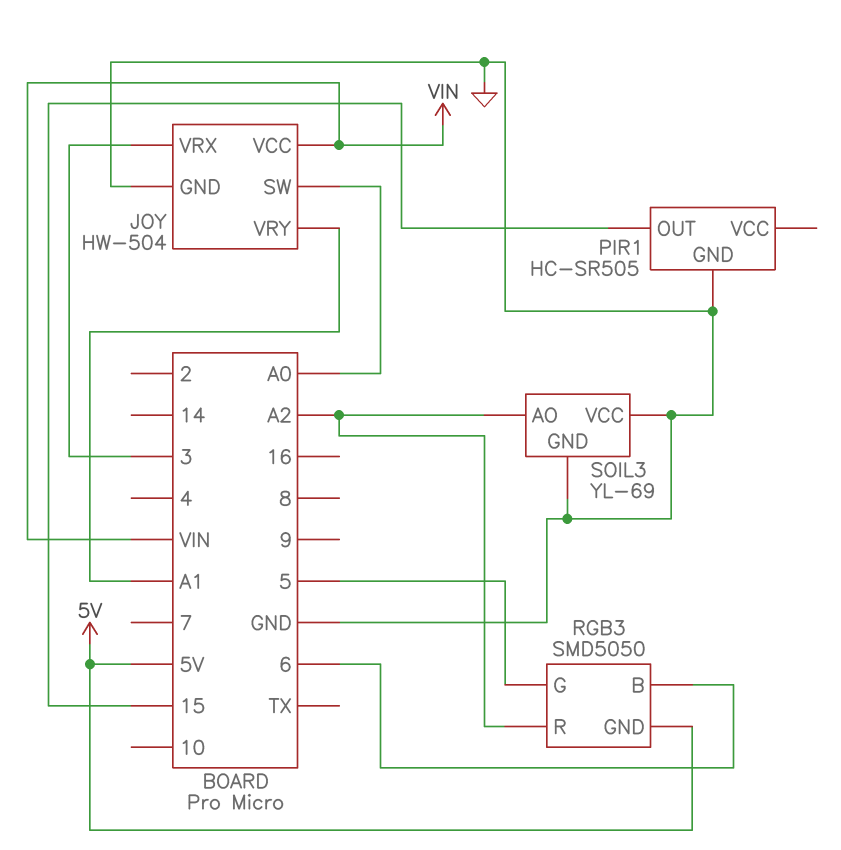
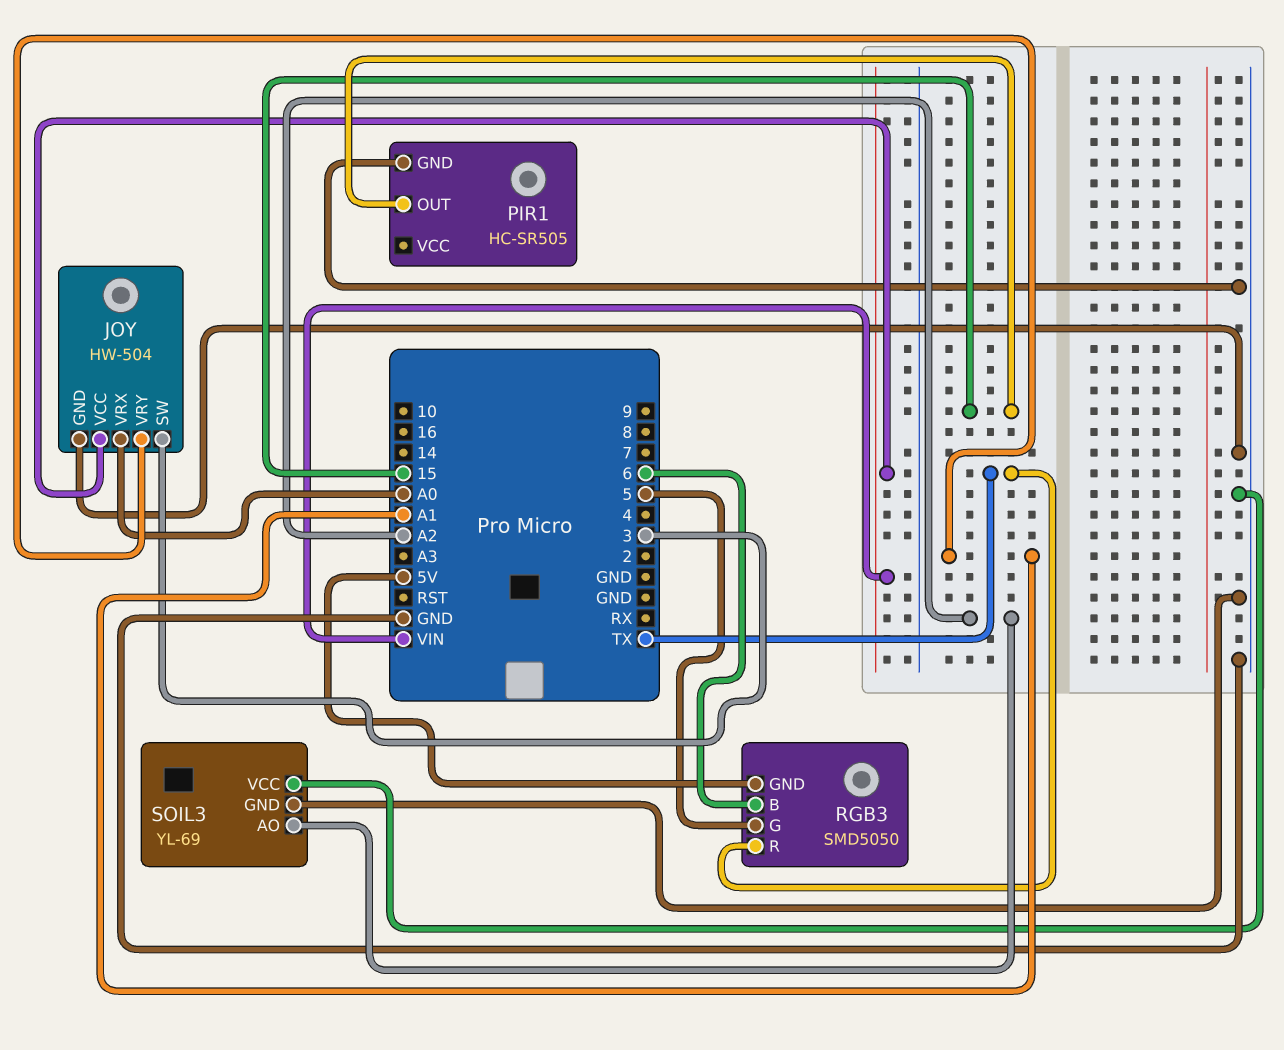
JOY pin SW: A0 -> 3
JOY pin VRX: 3 -> A0
RGB3 pin R: A2 -> TX

